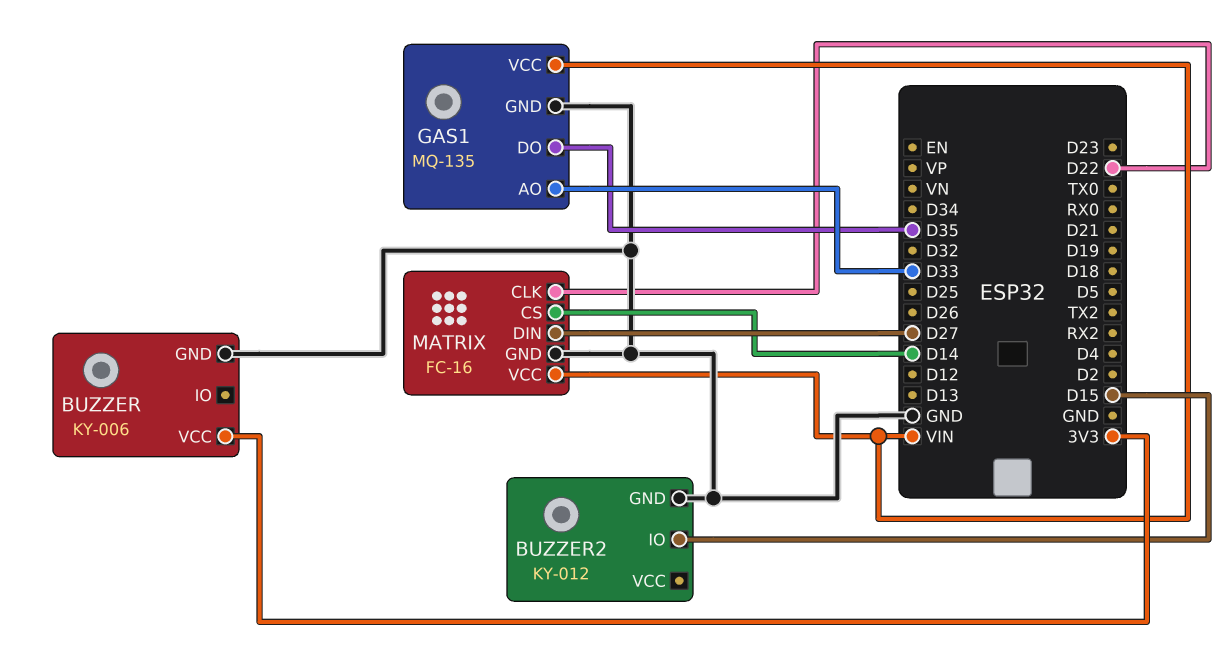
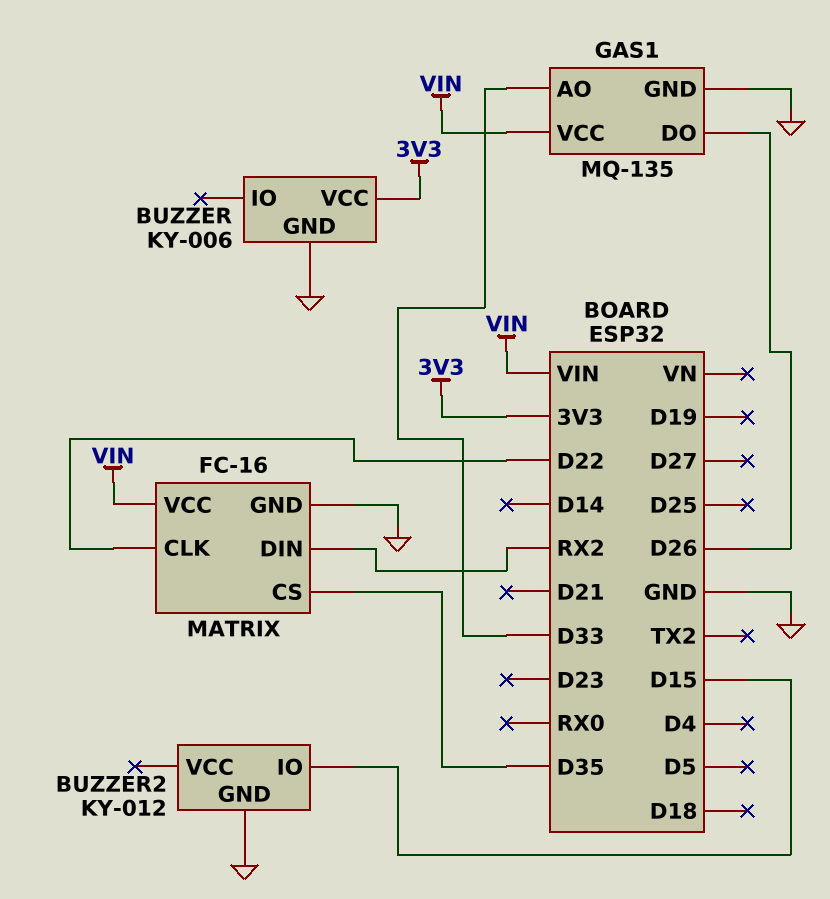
GAS1 pin DO: D35 -> D26
MATRIX pin CS: D14 -> D35
MATRIX pin DIN: D27 -> RX2

